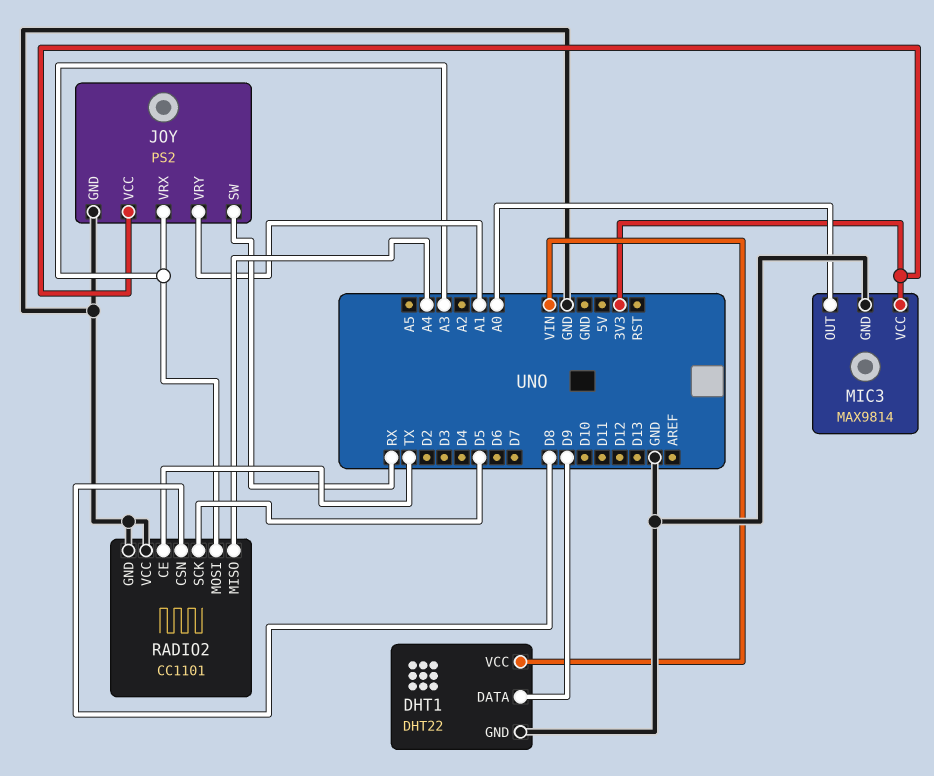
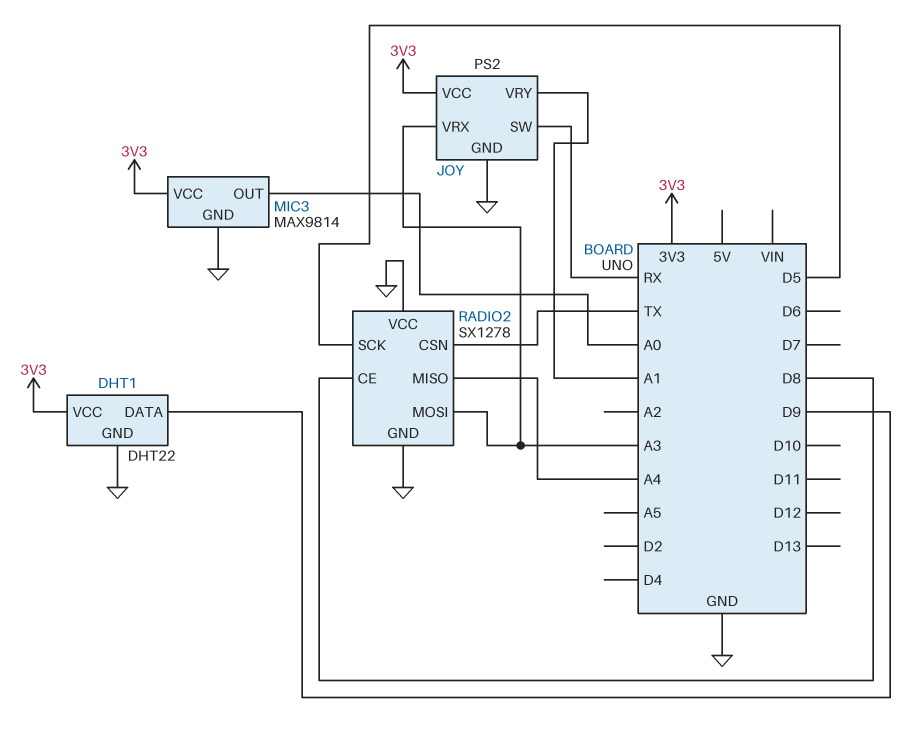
DHT1 pin VCC: VIN -> 3V3
RADIO2: CC1101 -> SX1278
RADIO2 pin CE: TX -> D8
RADIO2 pin CSN: D8 -> TX

